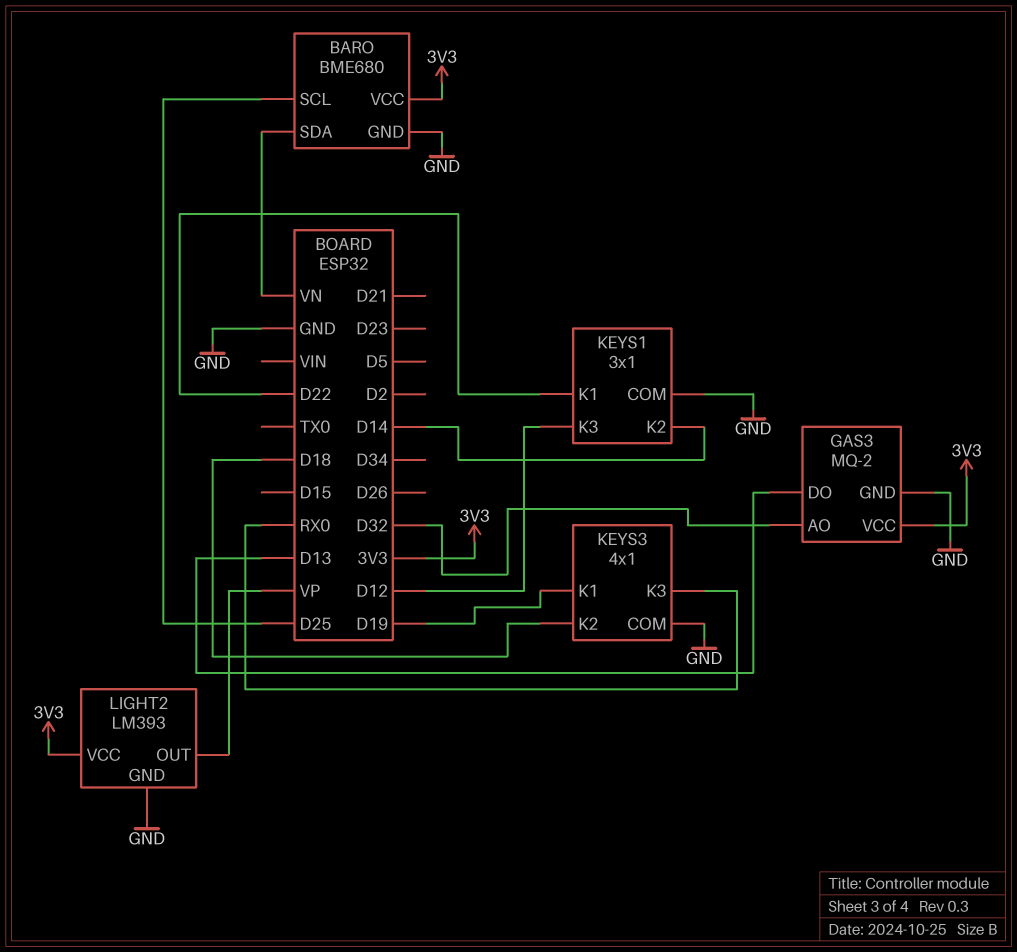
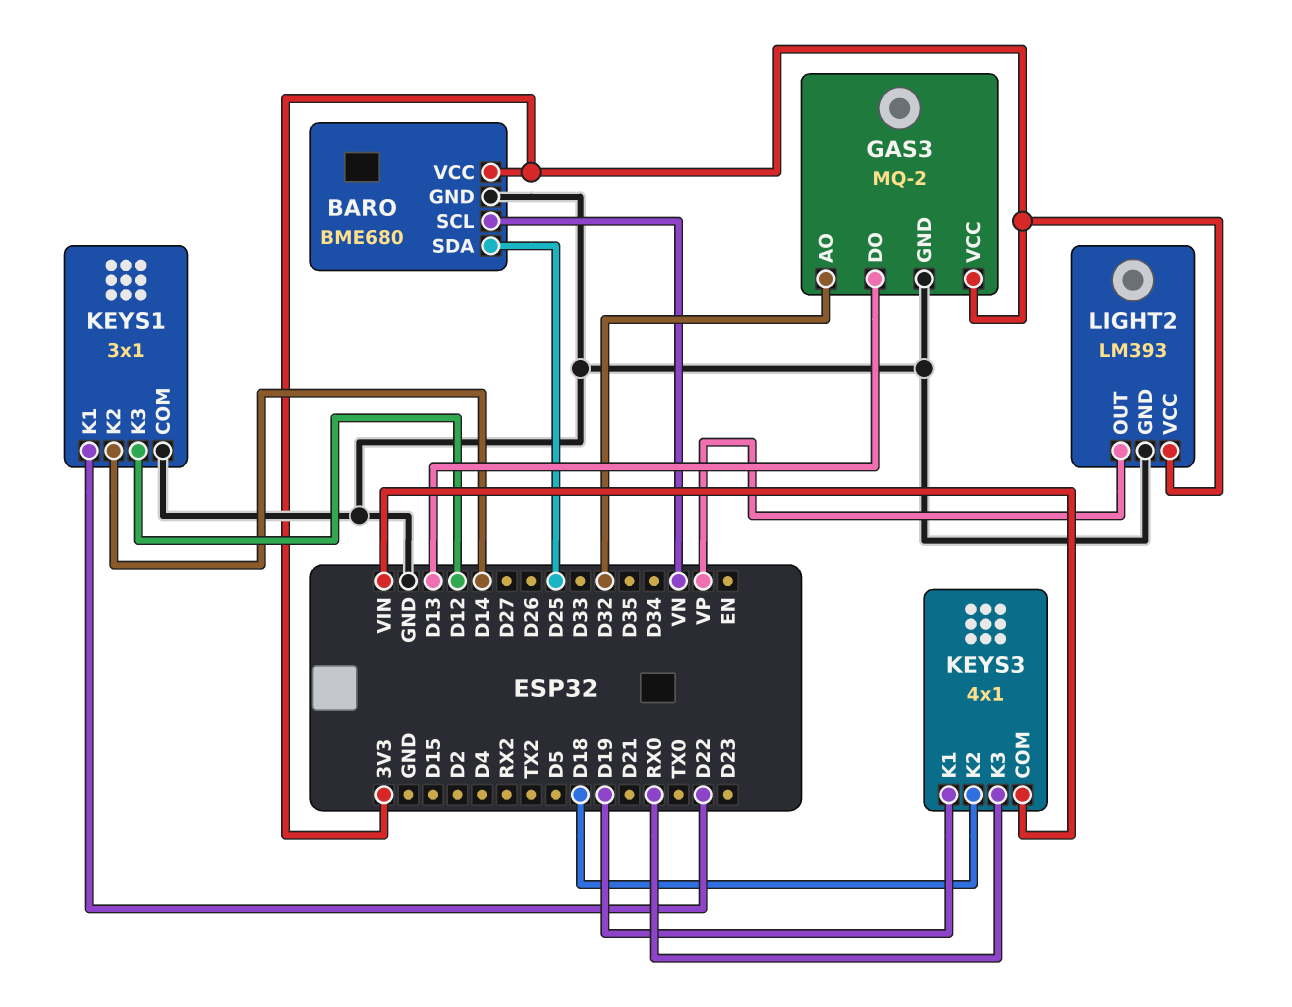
BARO pin SCL: D25 -> VN
BARO pin SDA: VN -> D25
KEYS3 pin COM: GND -> VIN

